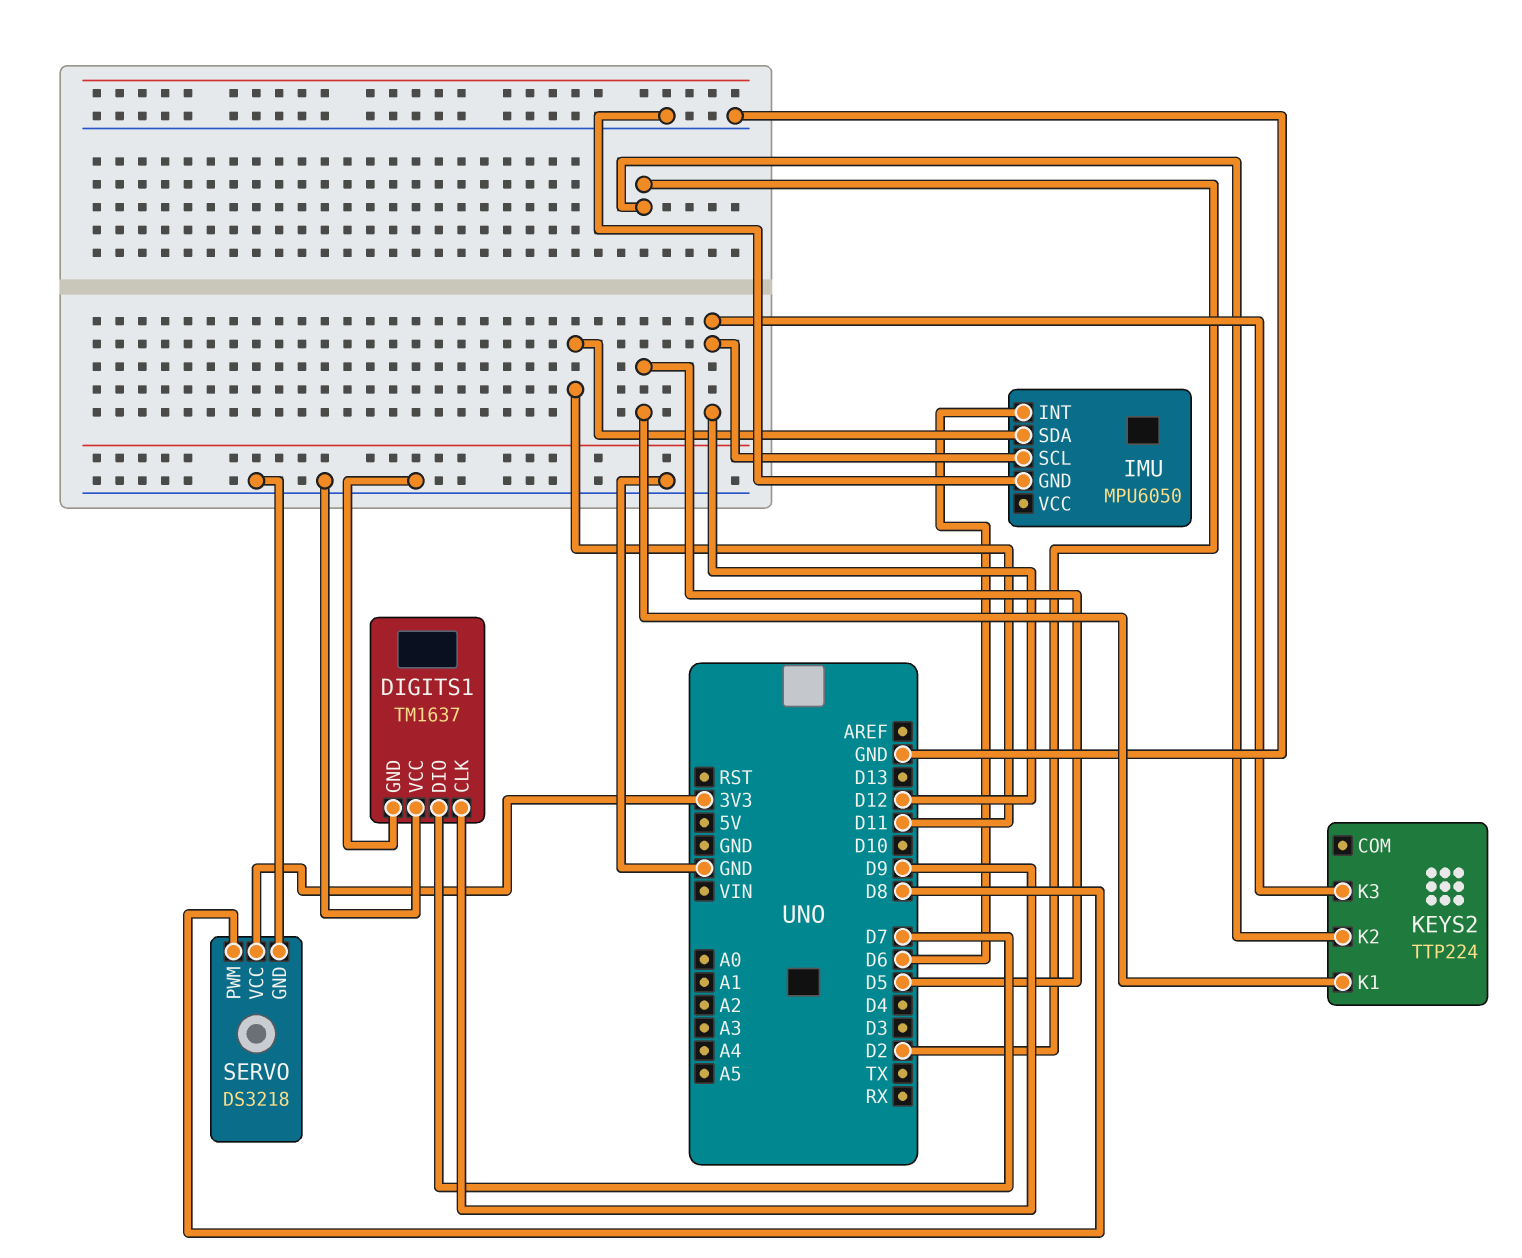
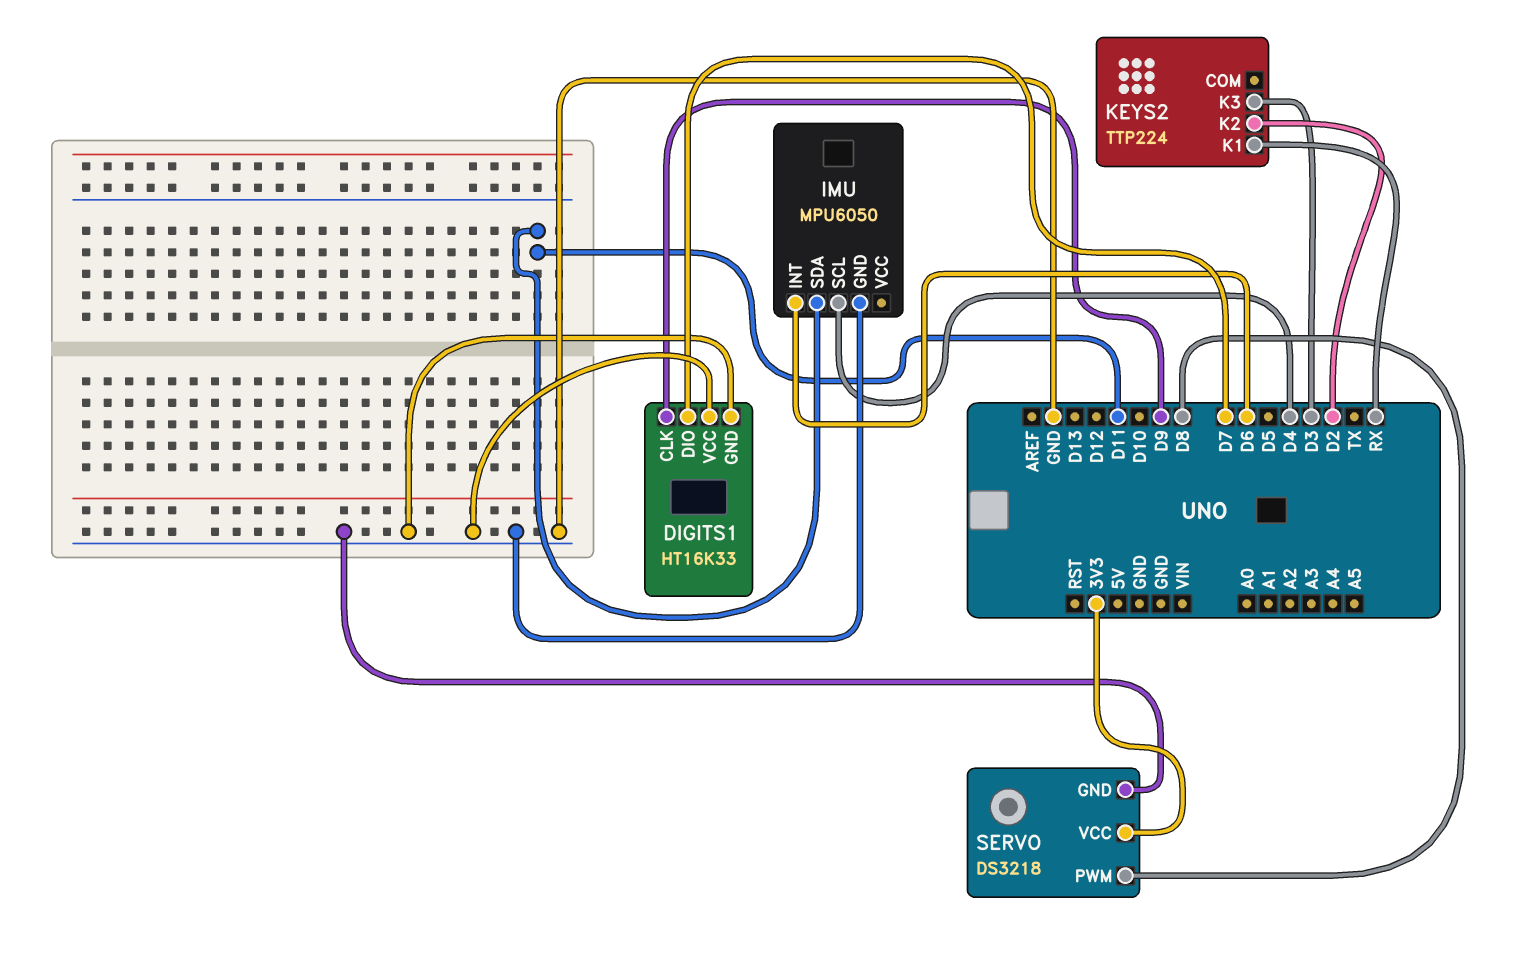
DIGITS1: TM1637 -> HT16K33
IMU pin SCL: D12 -> D4
KEYS2 pin K1: D5 -> RX
KEYS2 pin K3: D12 -> D3

